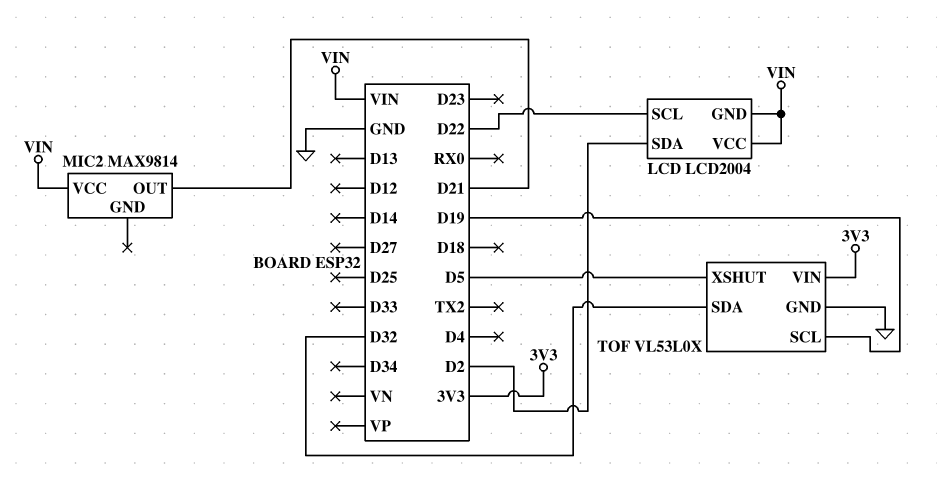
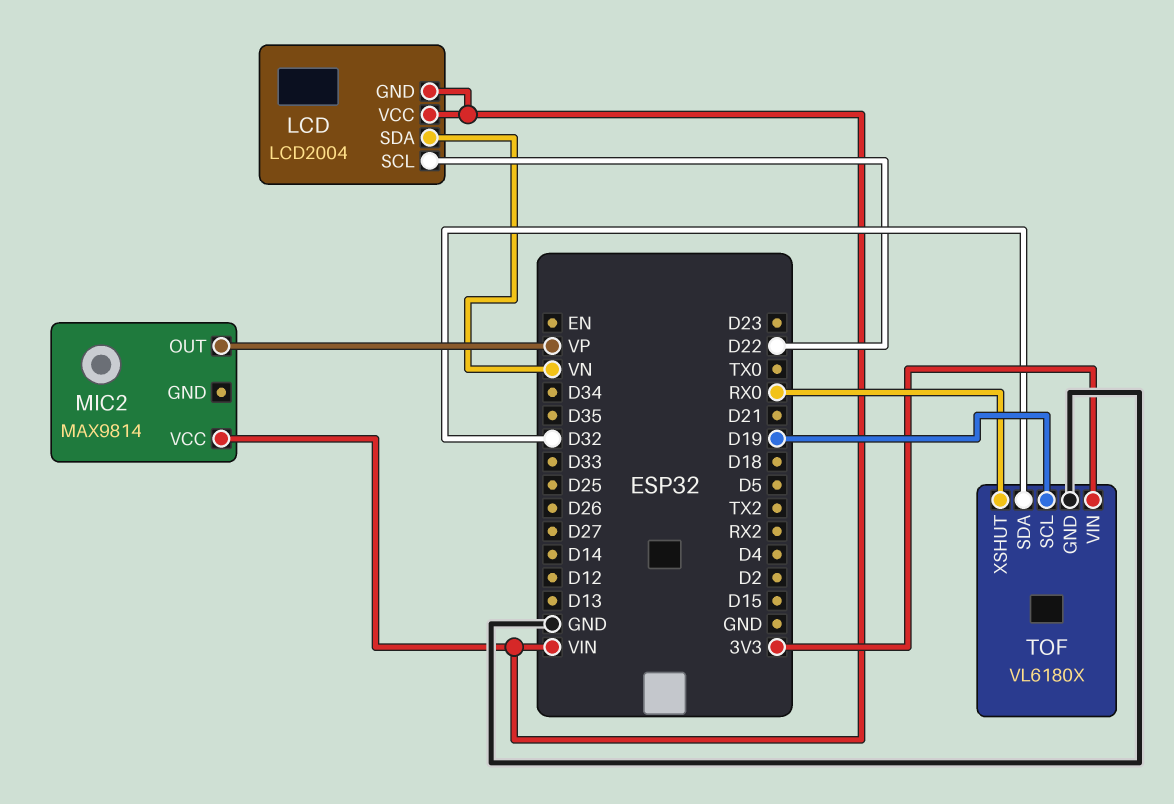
LCD pin SDA: D2 -> VN
MIC2 pin OUT: D21 -> VP
TOF: VL53L0X -> VL6180X
TOF pin XSHUT: D5 -> RX0

